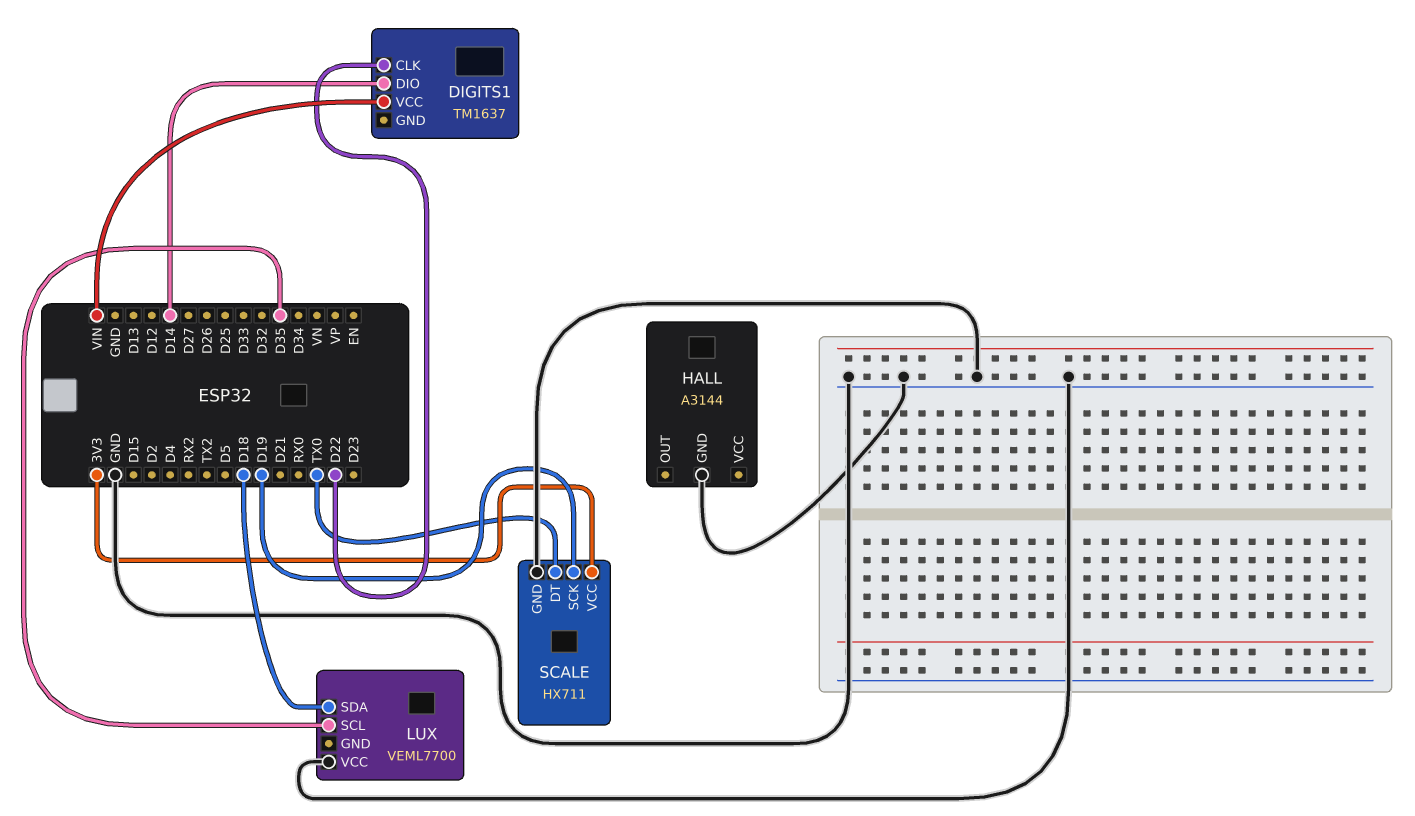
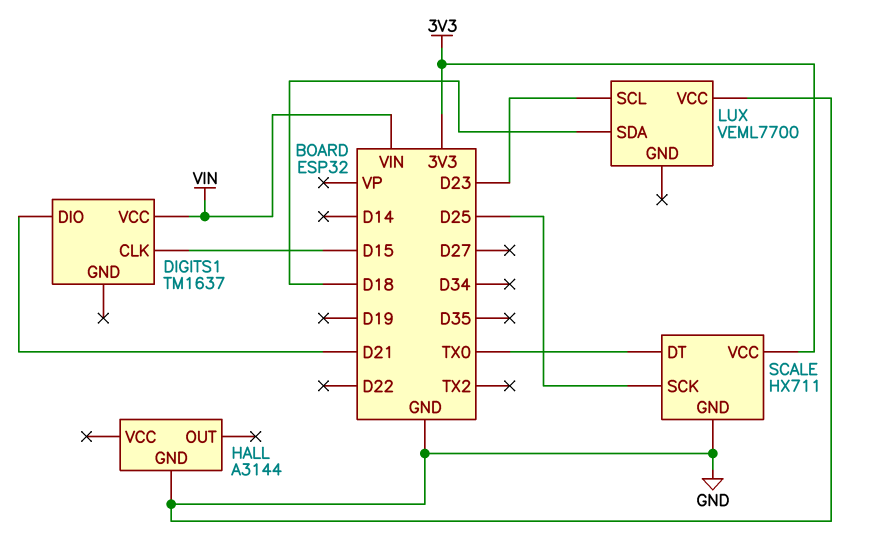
DIGITS1 pin CLK: D22 -> D15
DIGITS1 pin DIO: D14 -> D21
LUX pin SCL: D35 -> D23
SCALE pin SCK: D19 -> D25

